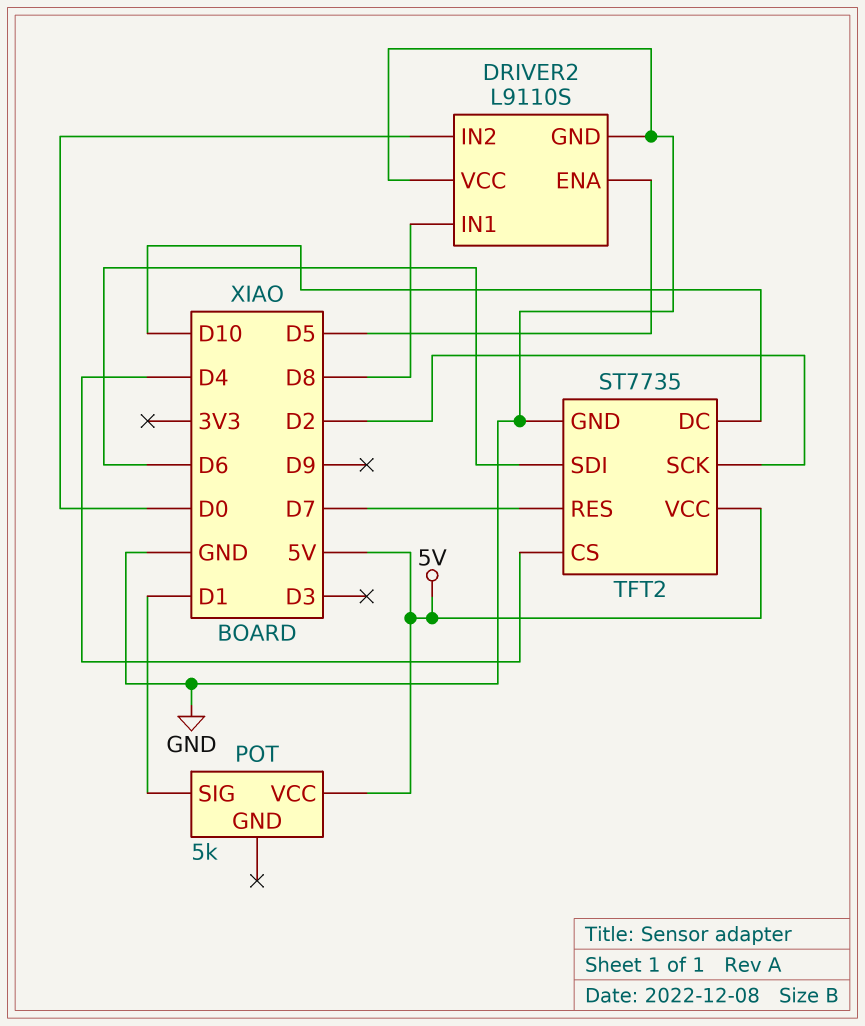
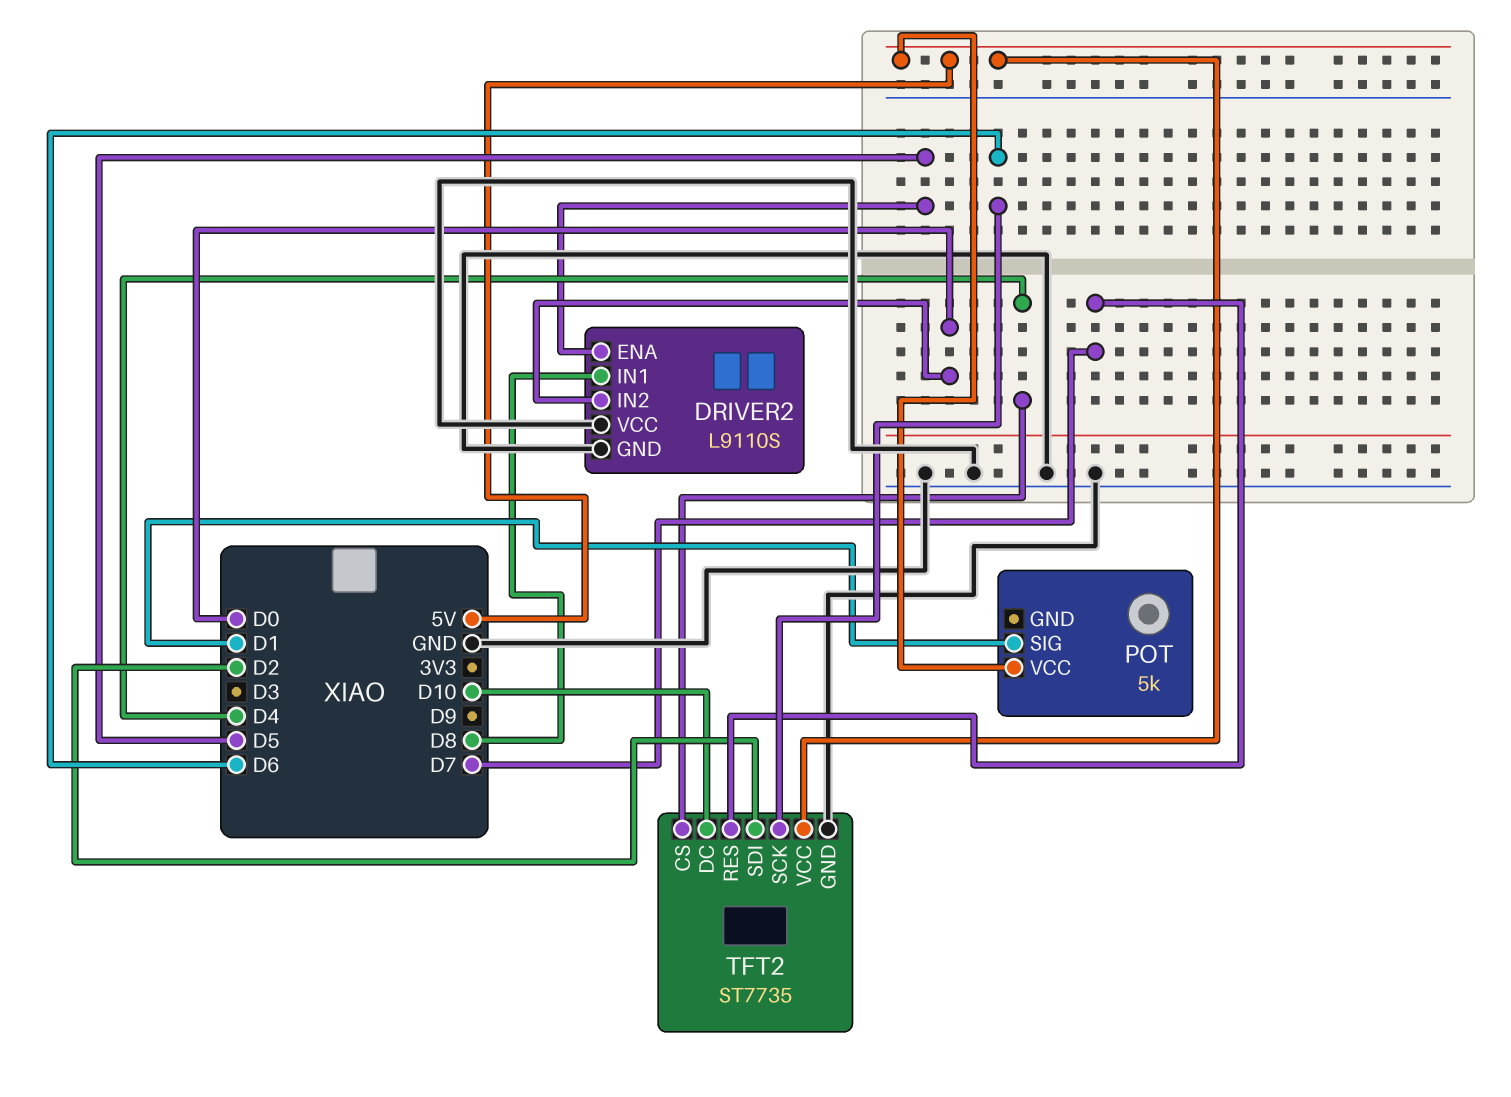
TFT2 pin SCK: D2 -> D6
TFT2 pin SDI: D6 -> D2

